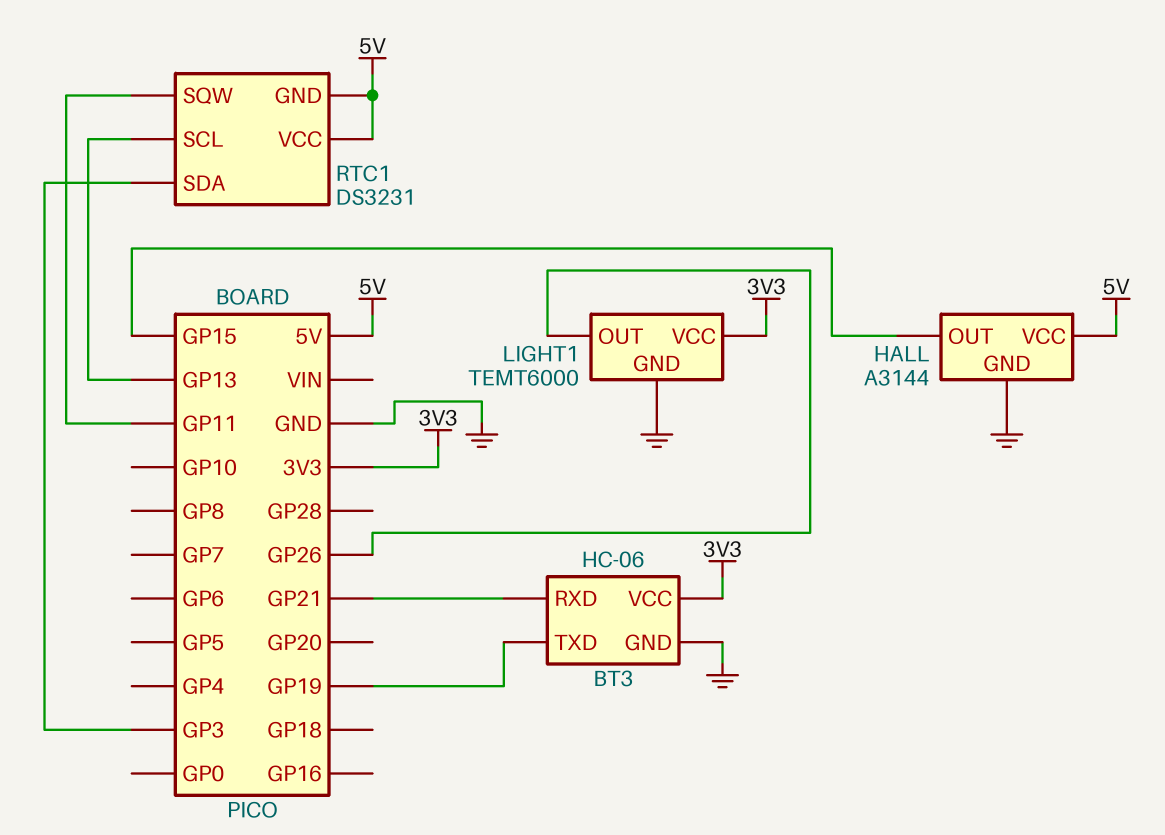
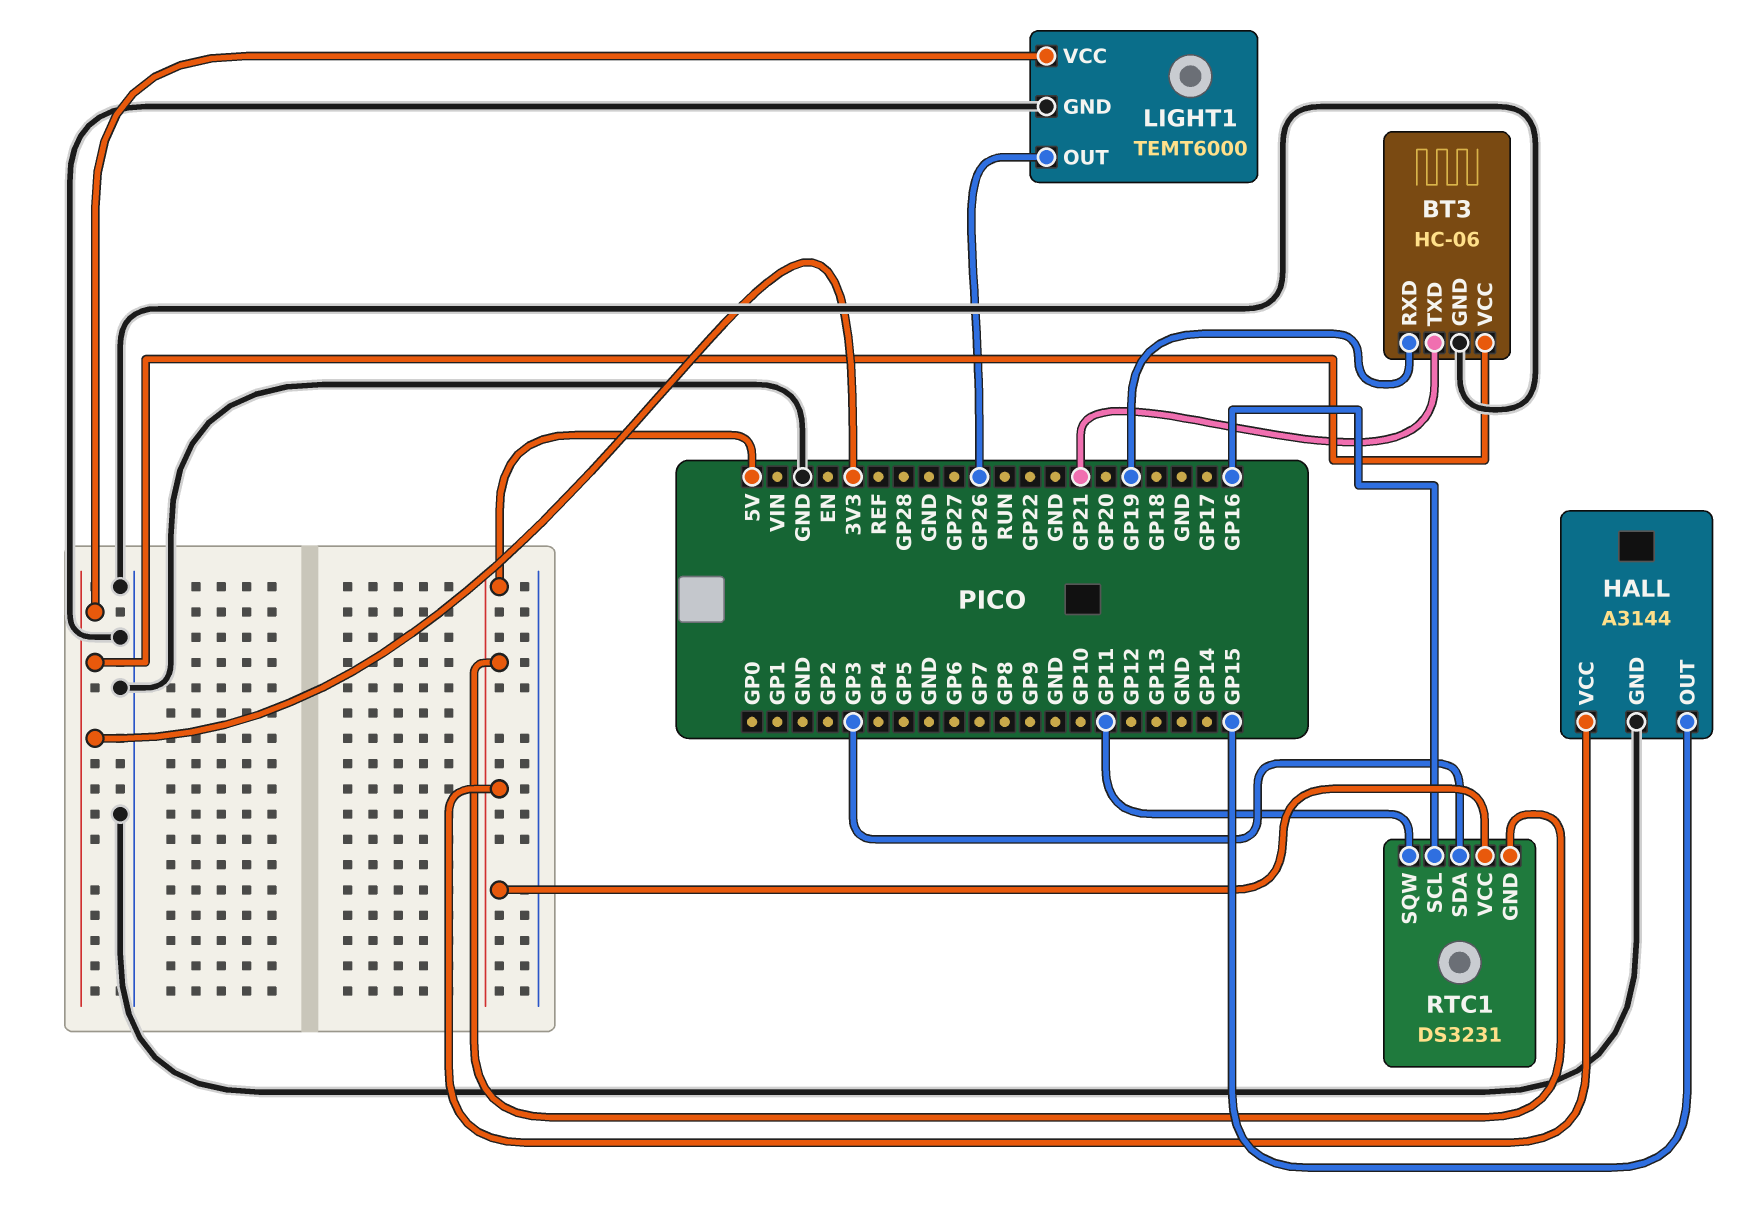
BT3 pin RXD: GP21 -> GP19
BT3 pin TXD: GP19 -> GP21
RTC1 pin SCL: GP13 -> GP16

